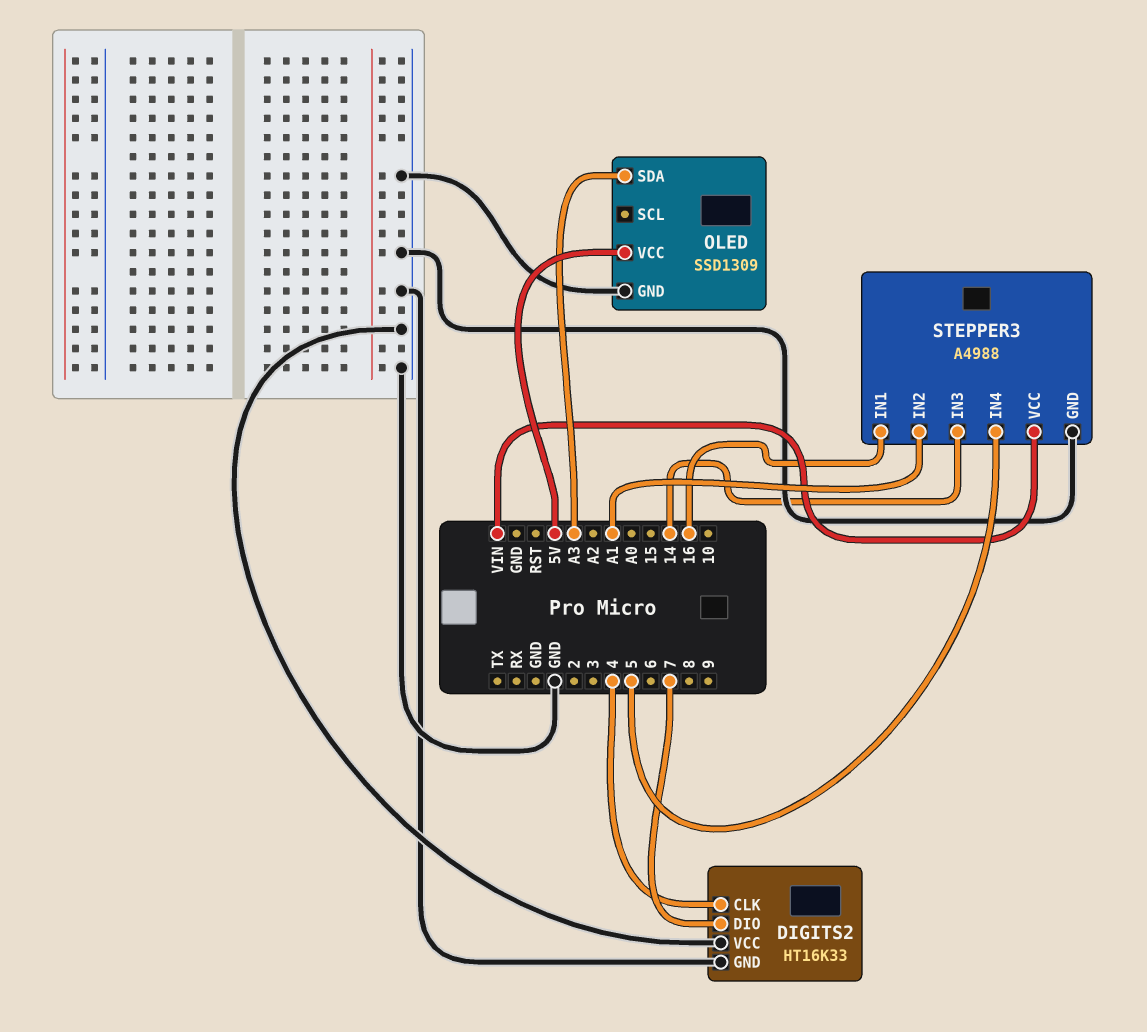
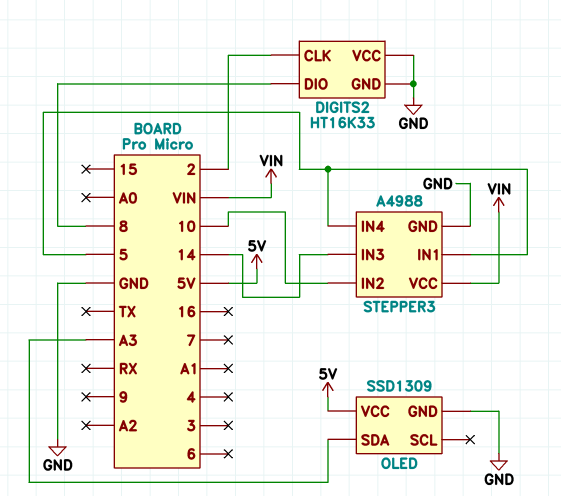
DIGITS2 pin CLK: 4 -> 2
DIGITS2 pin DIO: 7 -> 8
STEPPER3 pin IN1: 16 -> 5
STEPPER3 pin IN2: A1 -> 10

